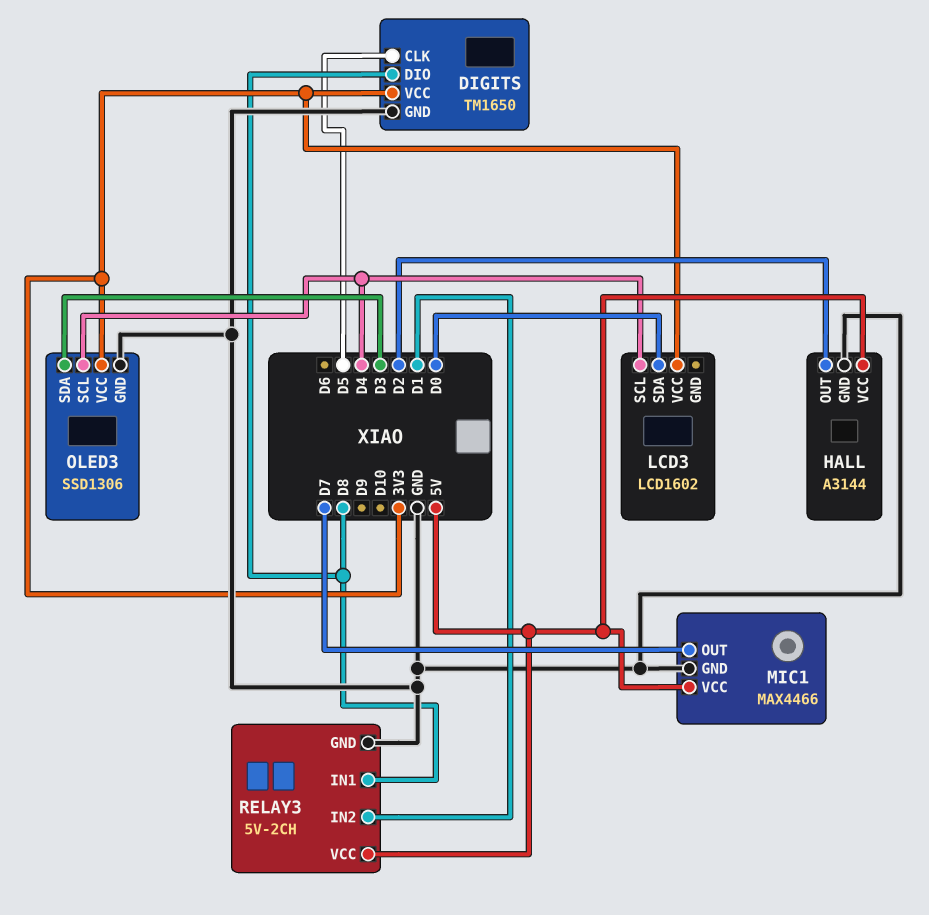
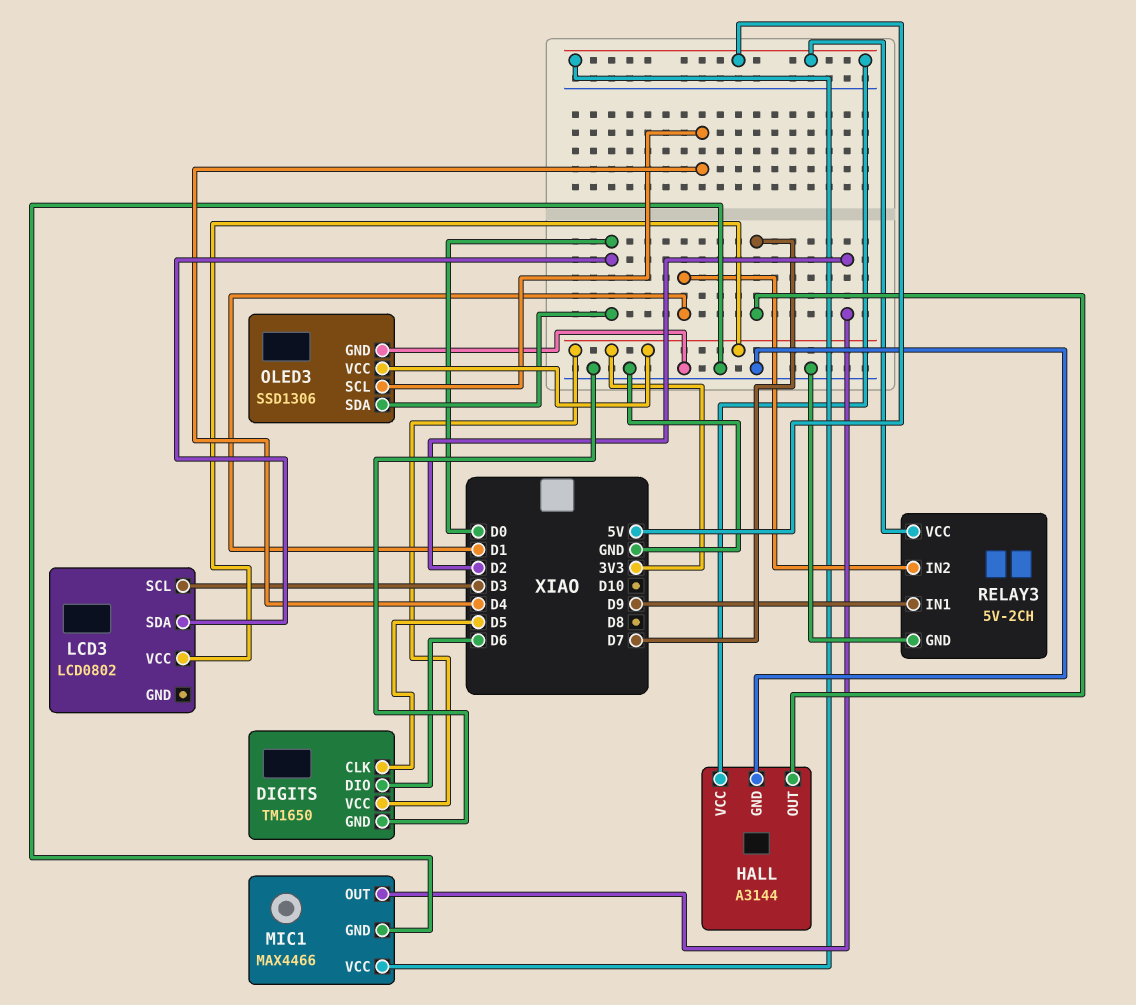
DIGITS pin DIO: D8 -> D6
HALL pin OUT: D2 -> D7
LCD3: LCD1602 -> LCD0802
LCD3 pin SCL: D4 -> D3
MIC1 pin OUT: D7 -> D2
OLED3 pin SDA: D3 -> D0
RELAY3 pin IN1: D8 -> D9

